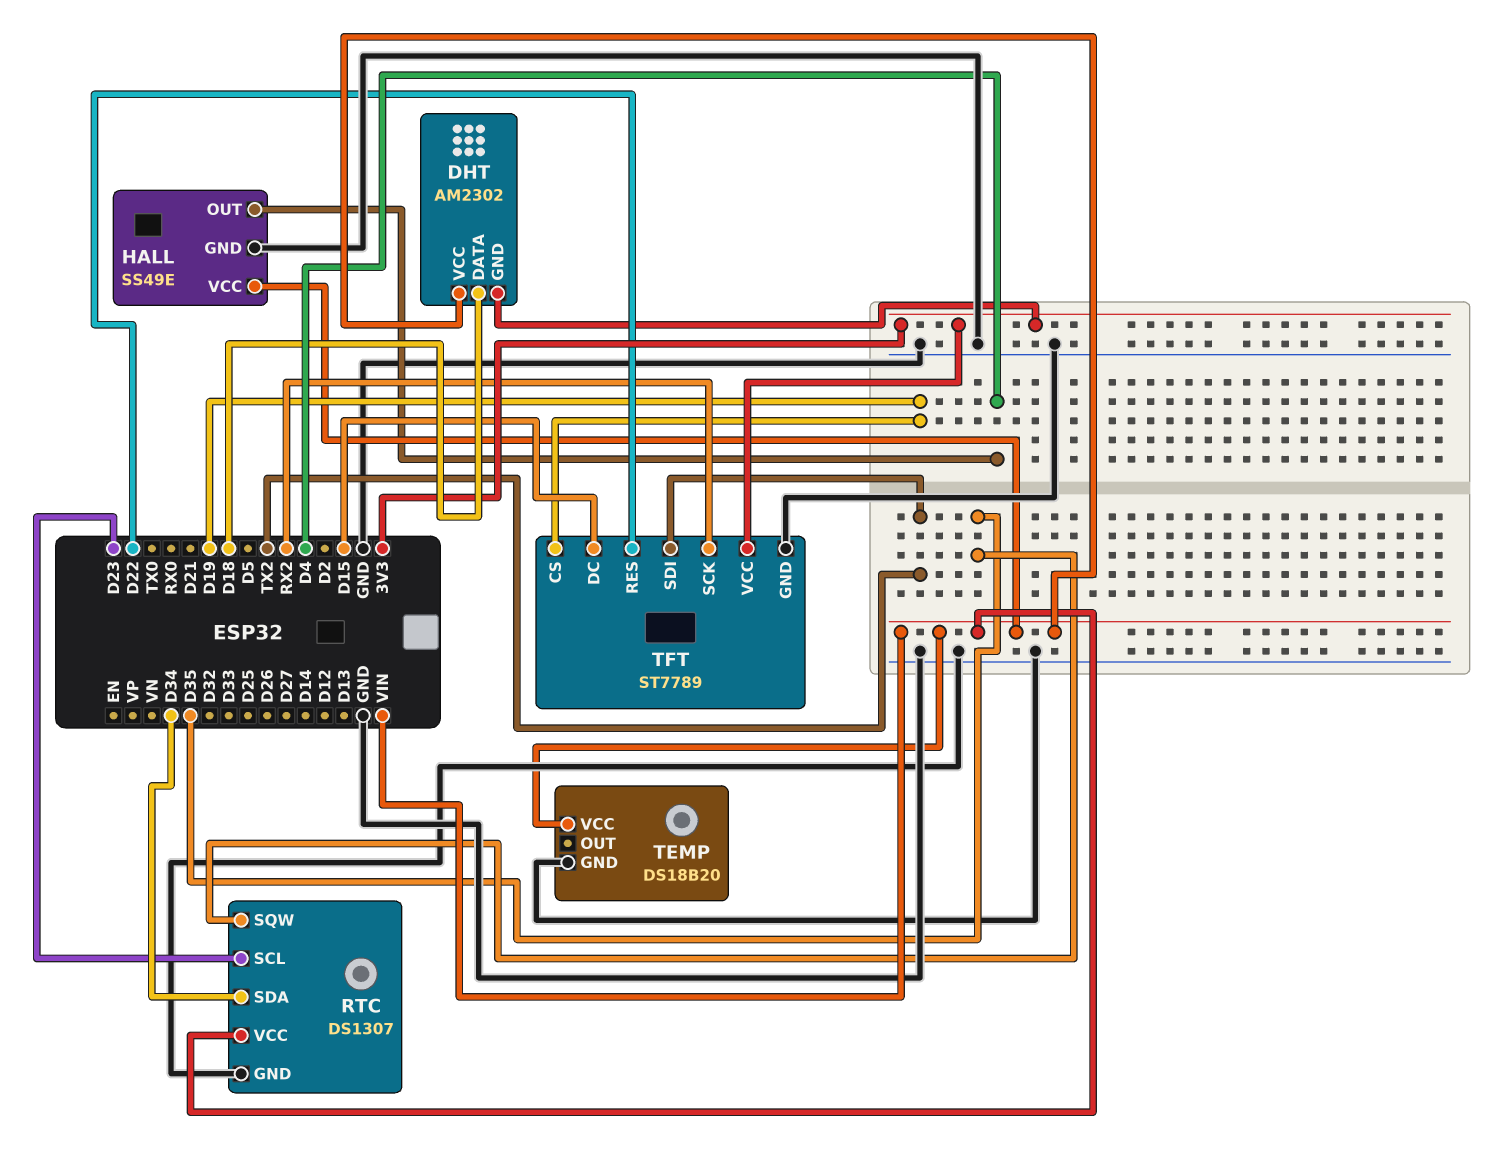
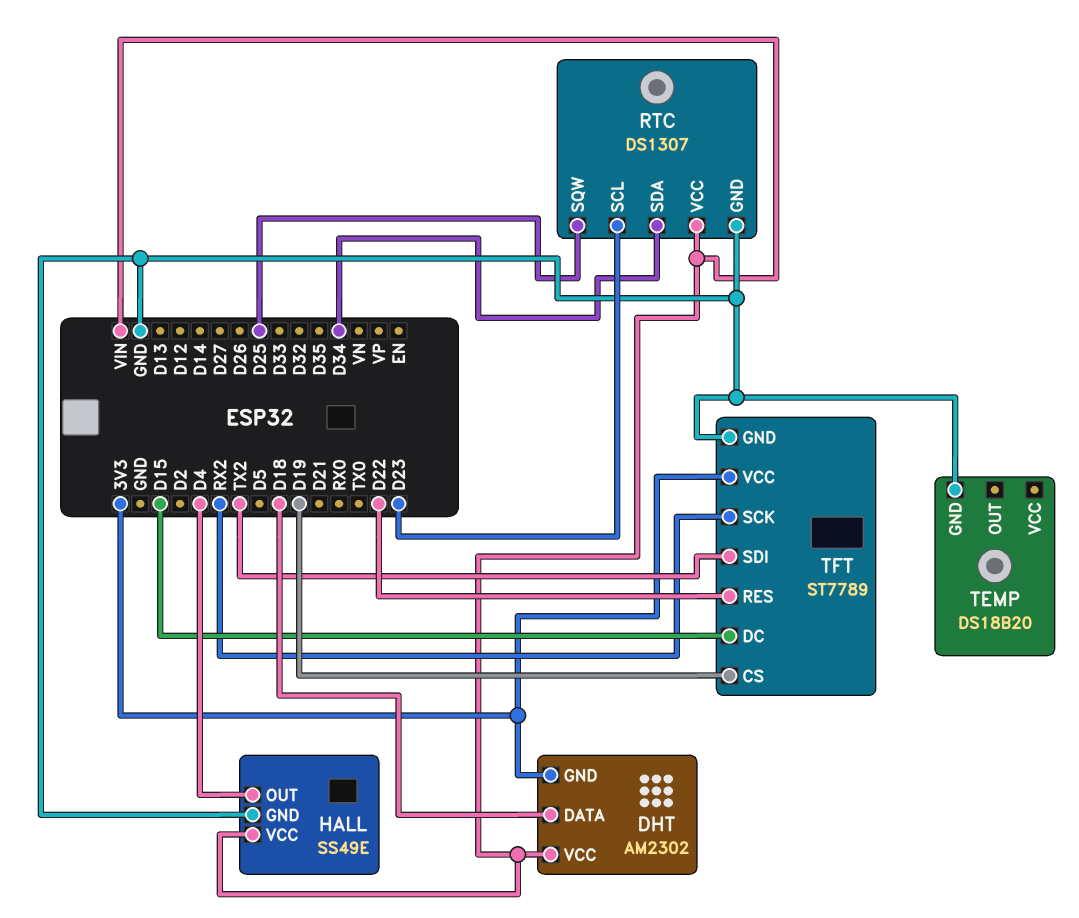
RTC pin SQW: D35 -> D25
TEMP pin VCC: VIN -> none

